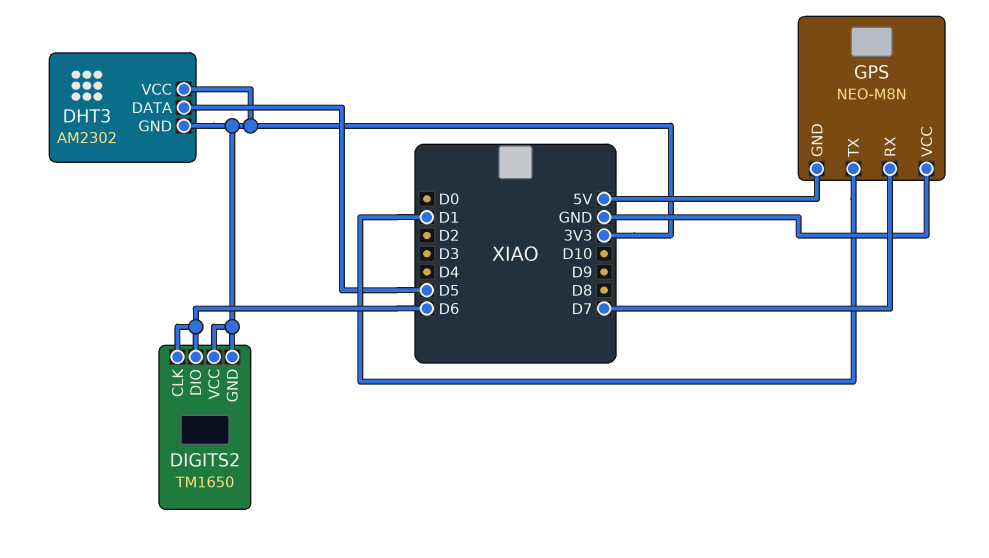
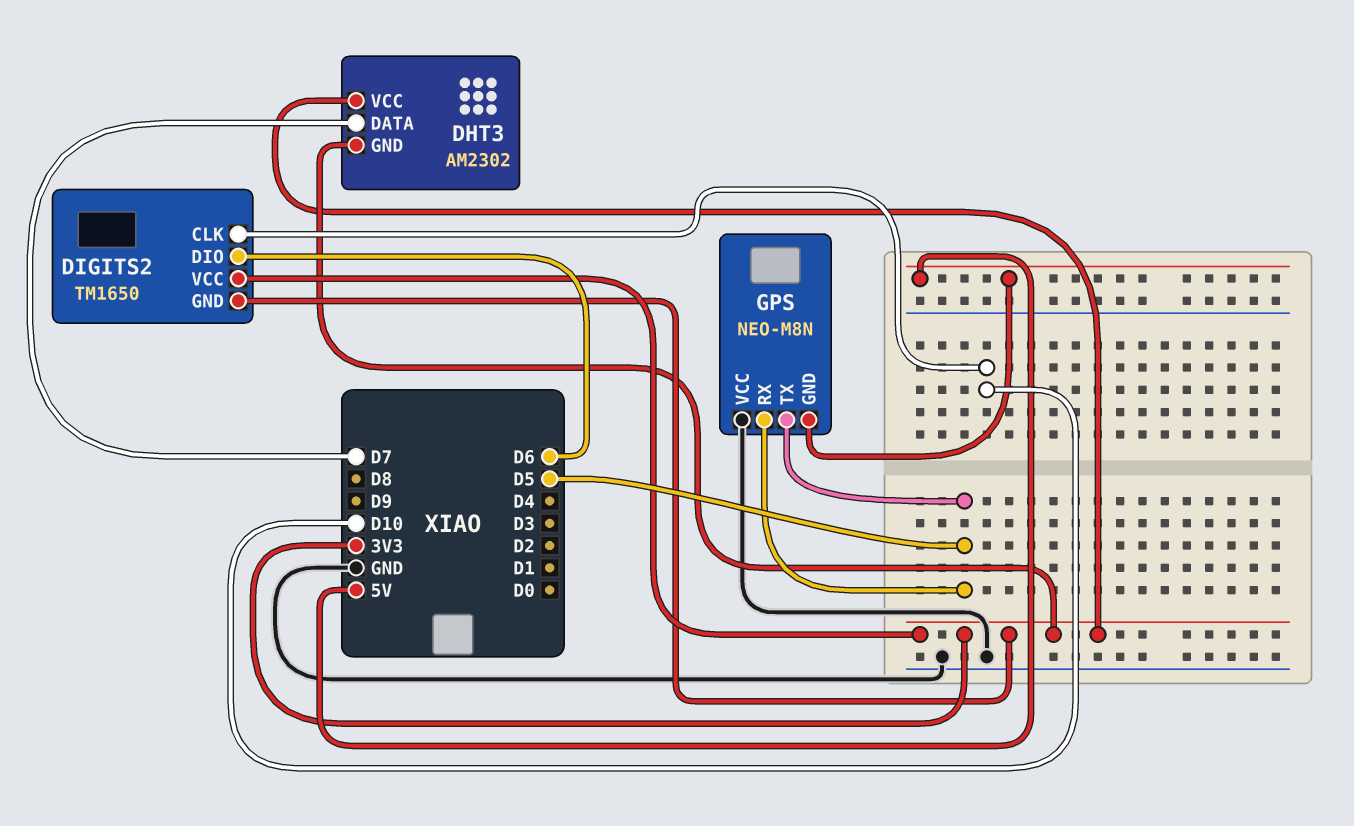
DHT3 pin DATA: D5 -> D7
DIGITS2 pin CLK: D6 -> D10
GPS pin RX: D7 -> D5
GPS pin TX: D1 -> D5

